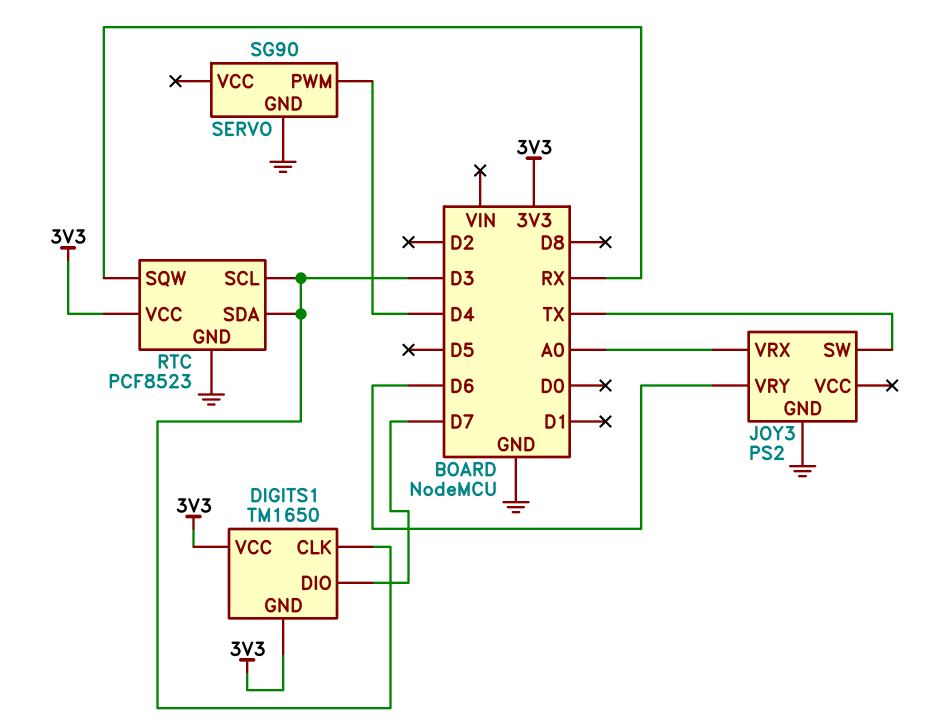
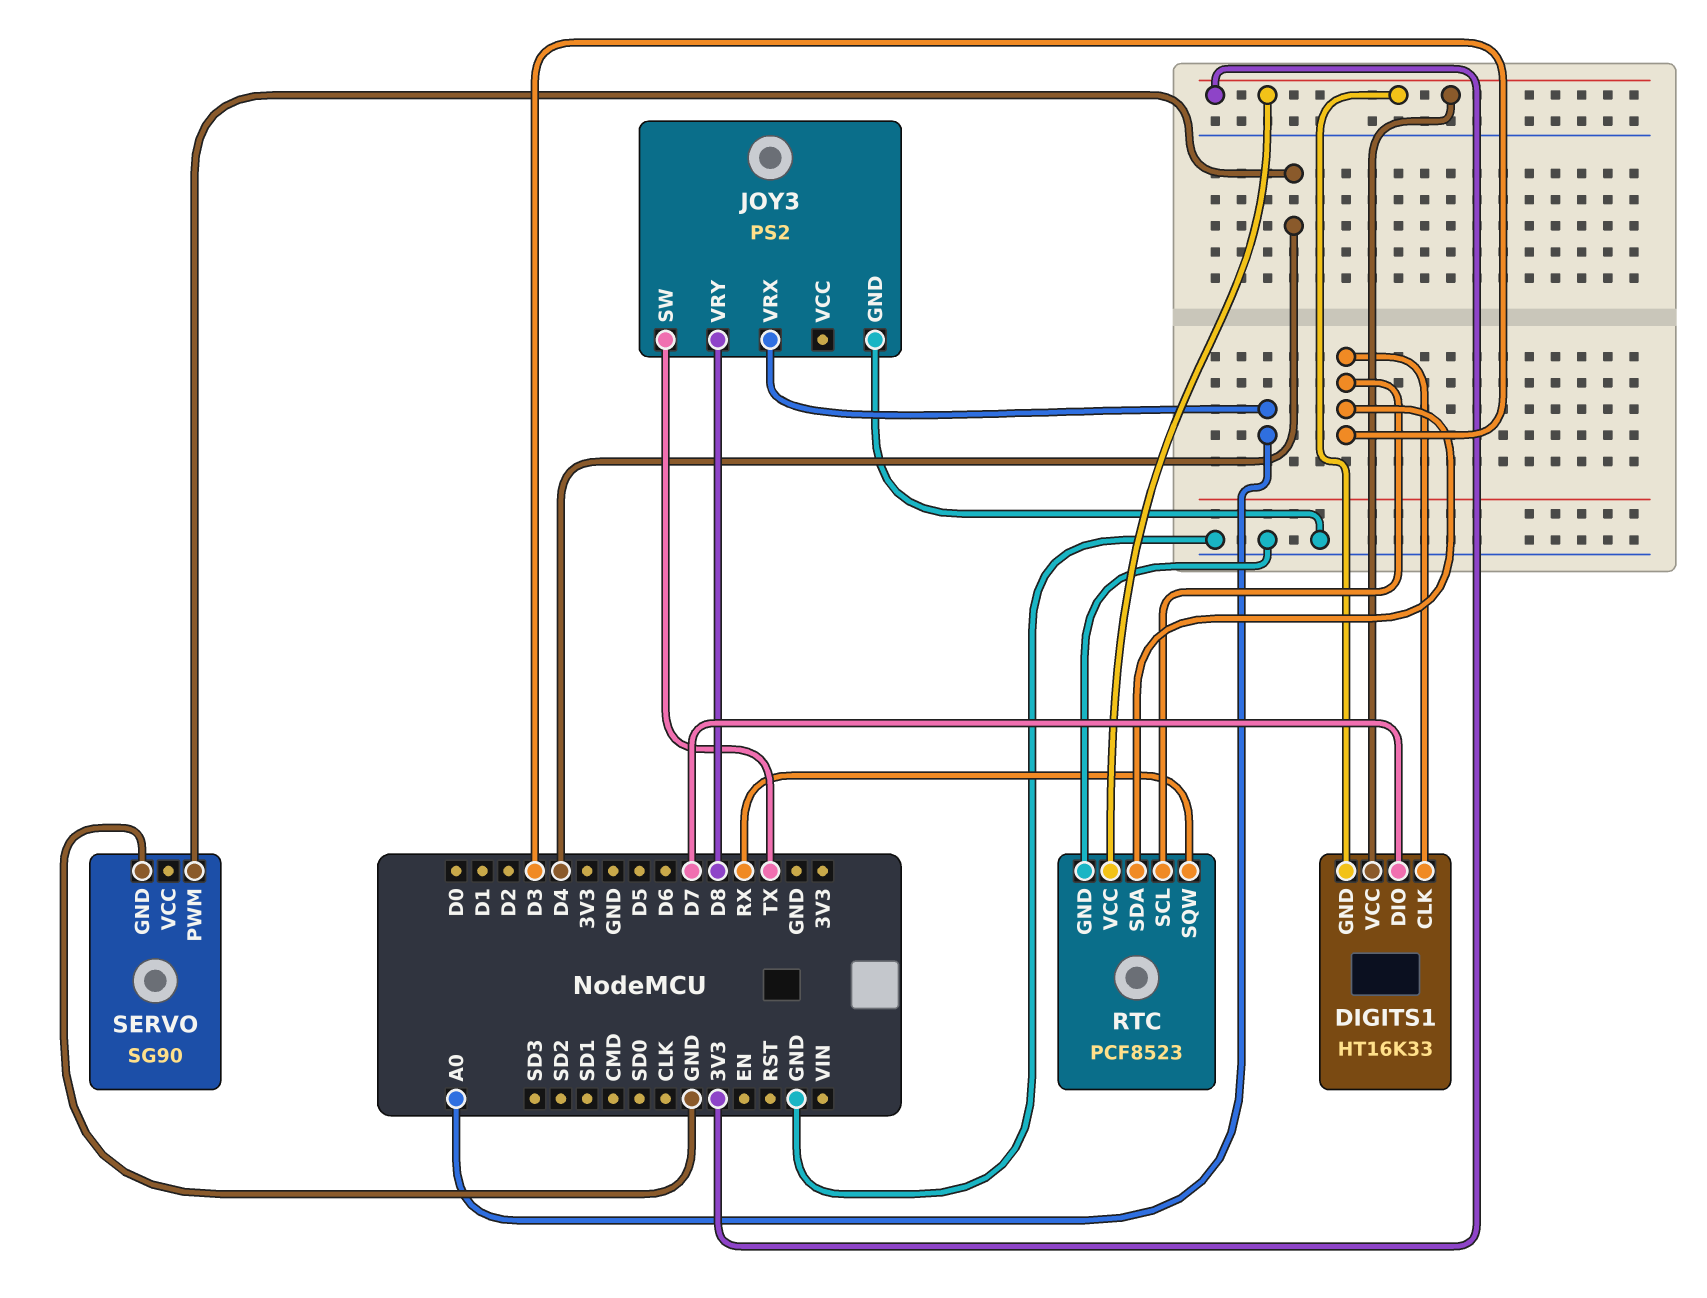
DIGITS1: TM1650 -> HT16K33
JOY3 pin VRY: D6 -> D8

